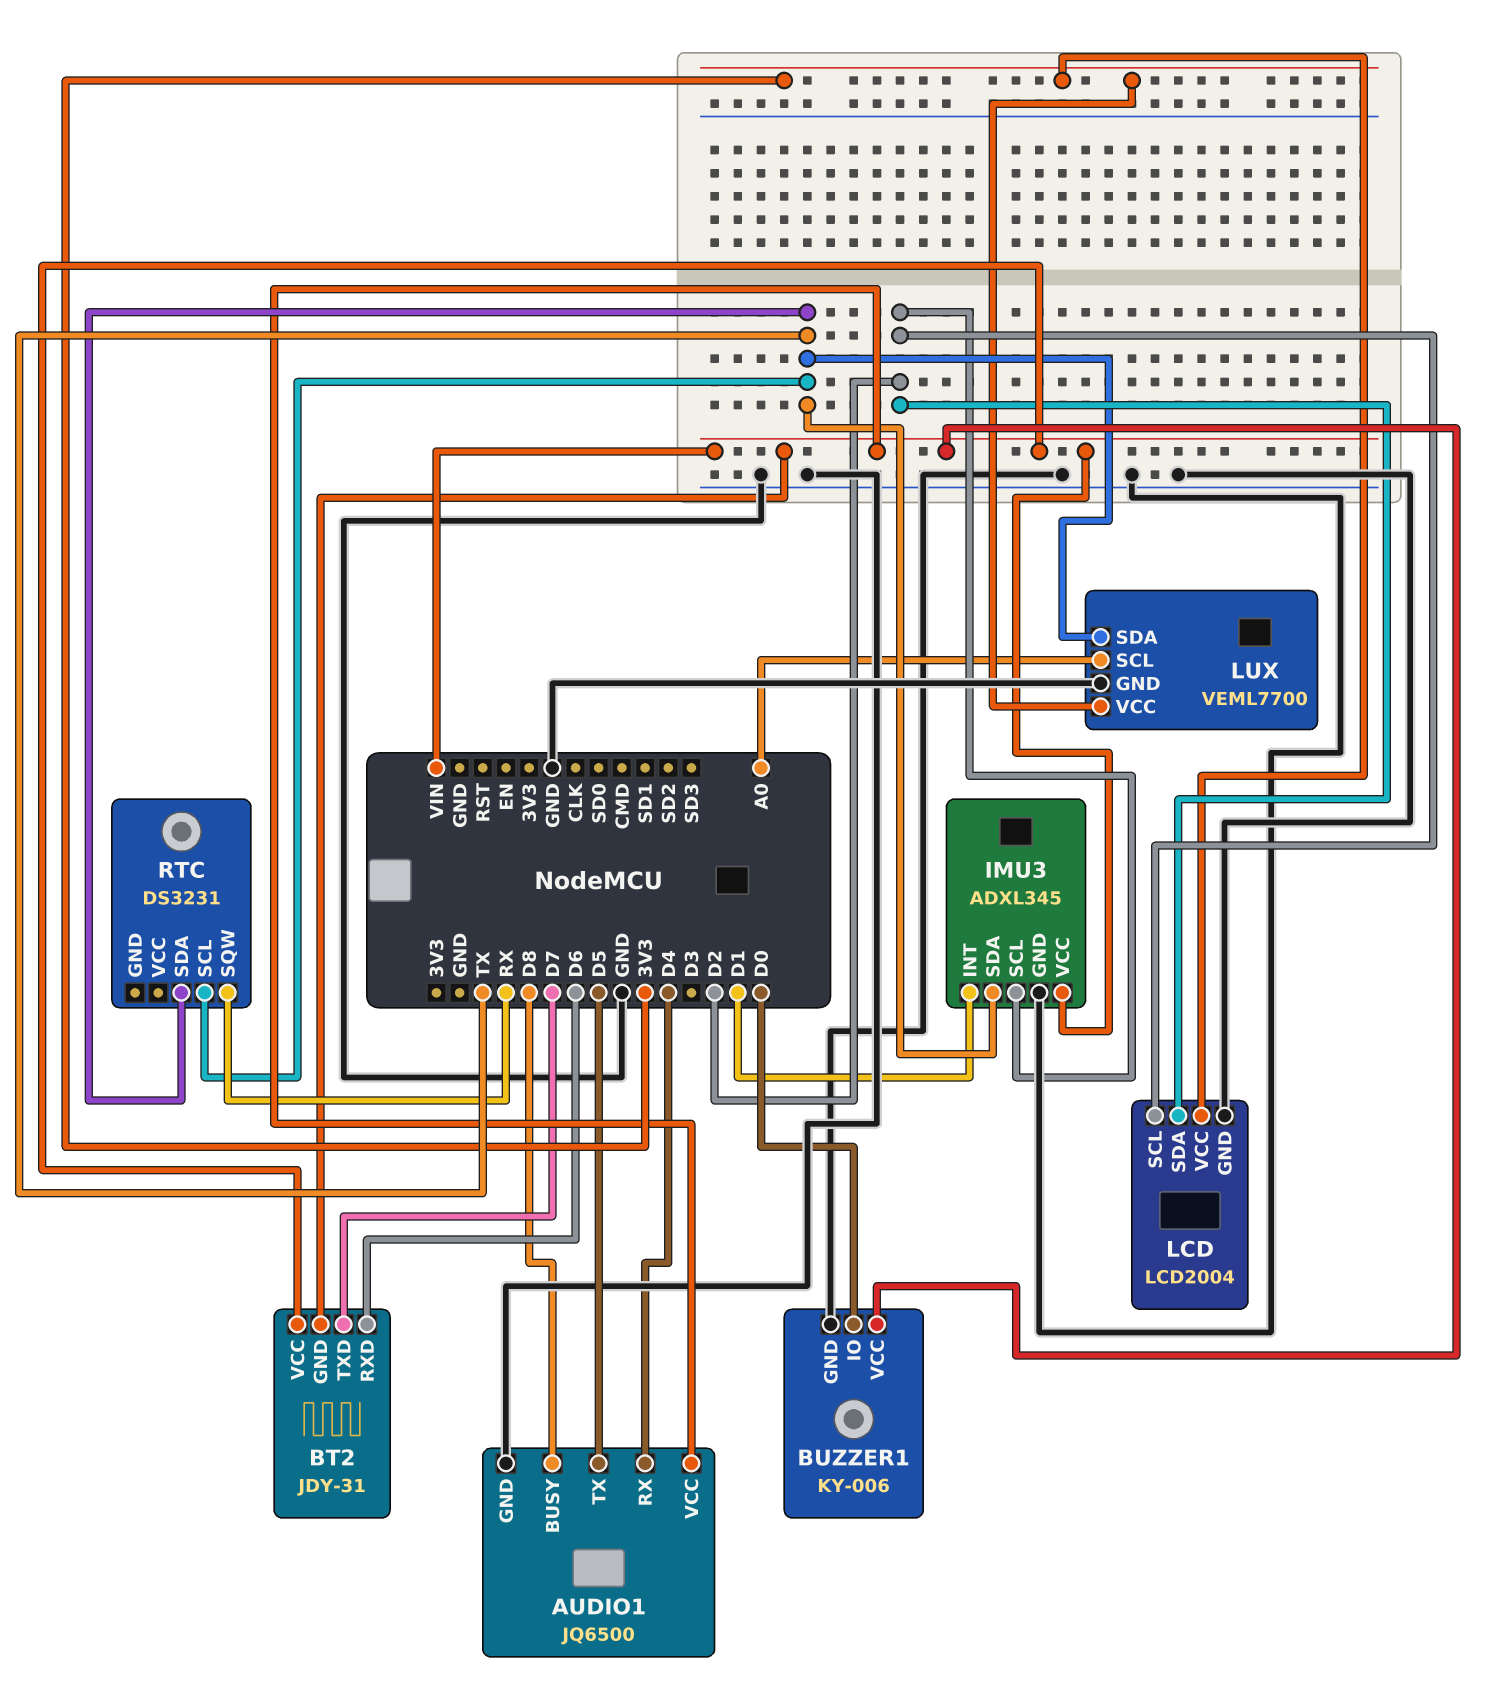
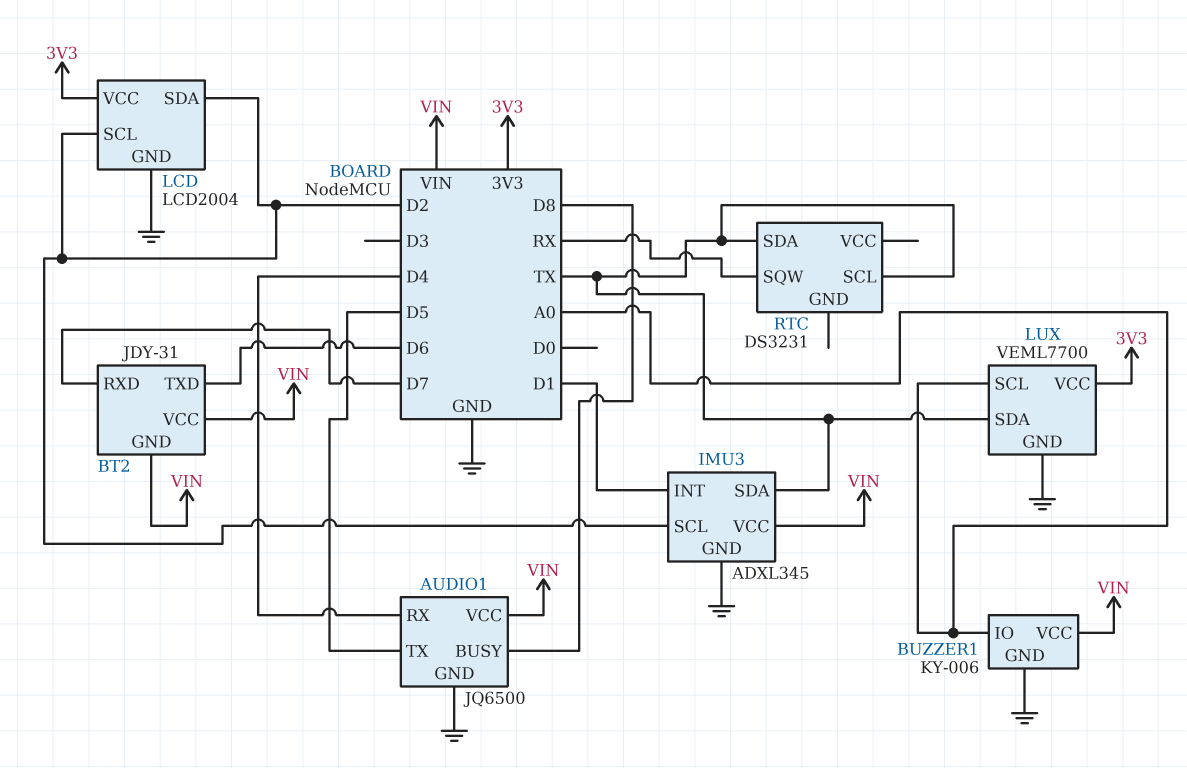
BT2 pin RXD: D6 -> D7
BT2 pin TXD: D7 -> D6
BUZZER1 pin IO: D0 -> A0

